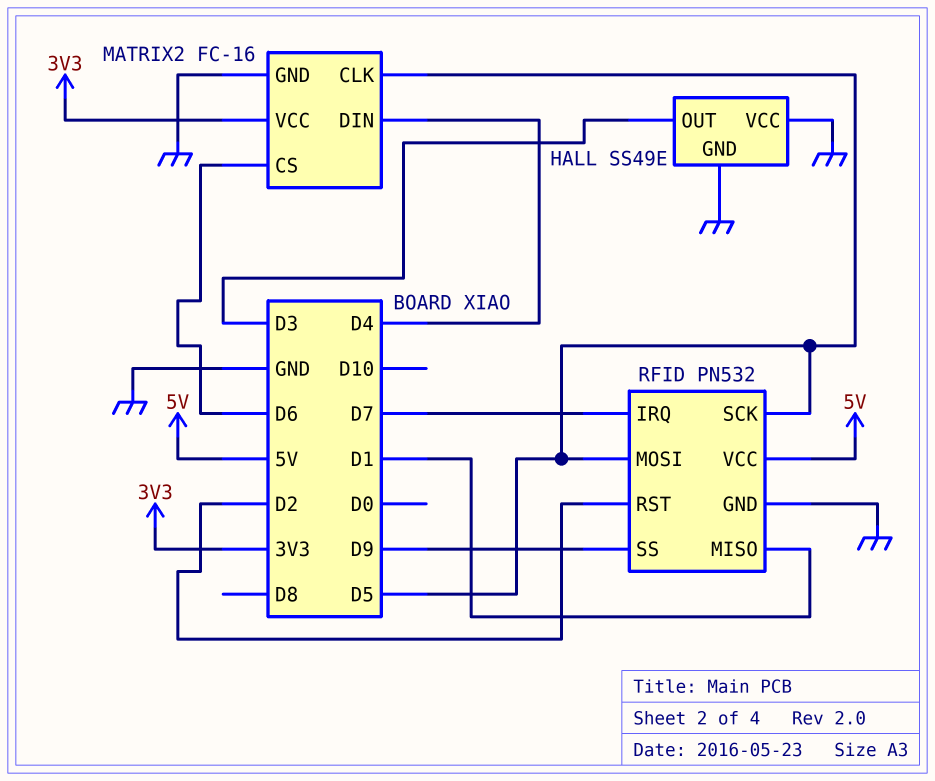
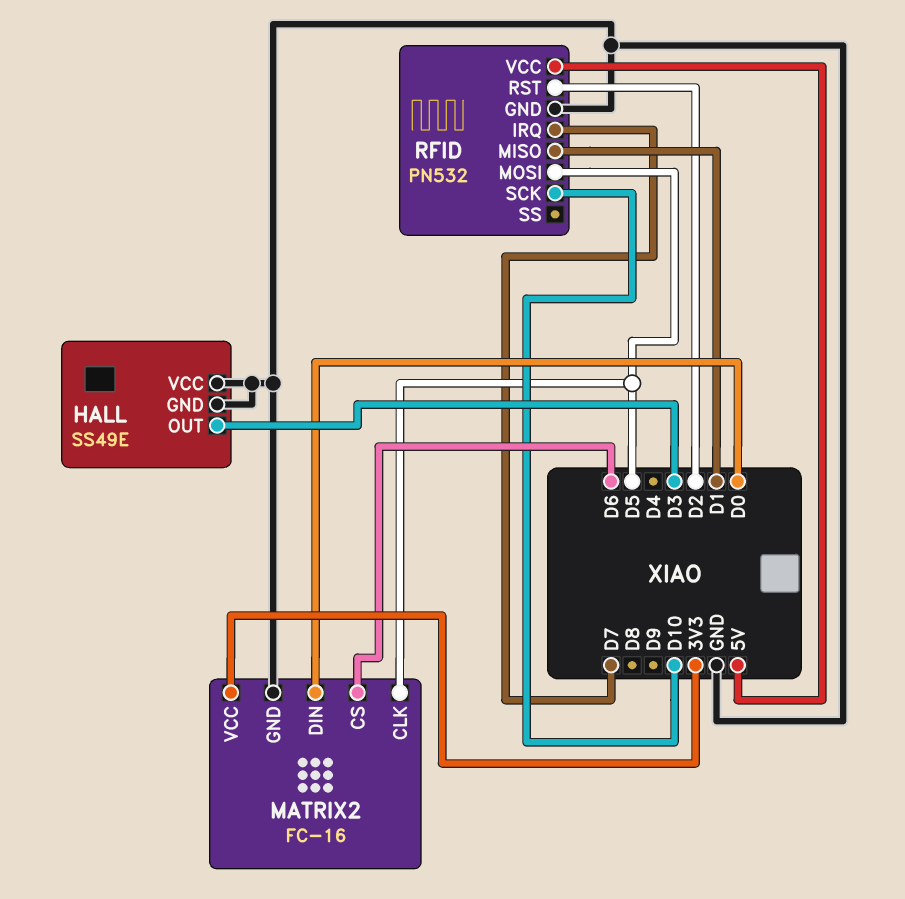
MATRIX2 pin DIN: D4 -> D0
RFID pin SCK: D5 -> D10
RFID pin SS: D9 -> none

